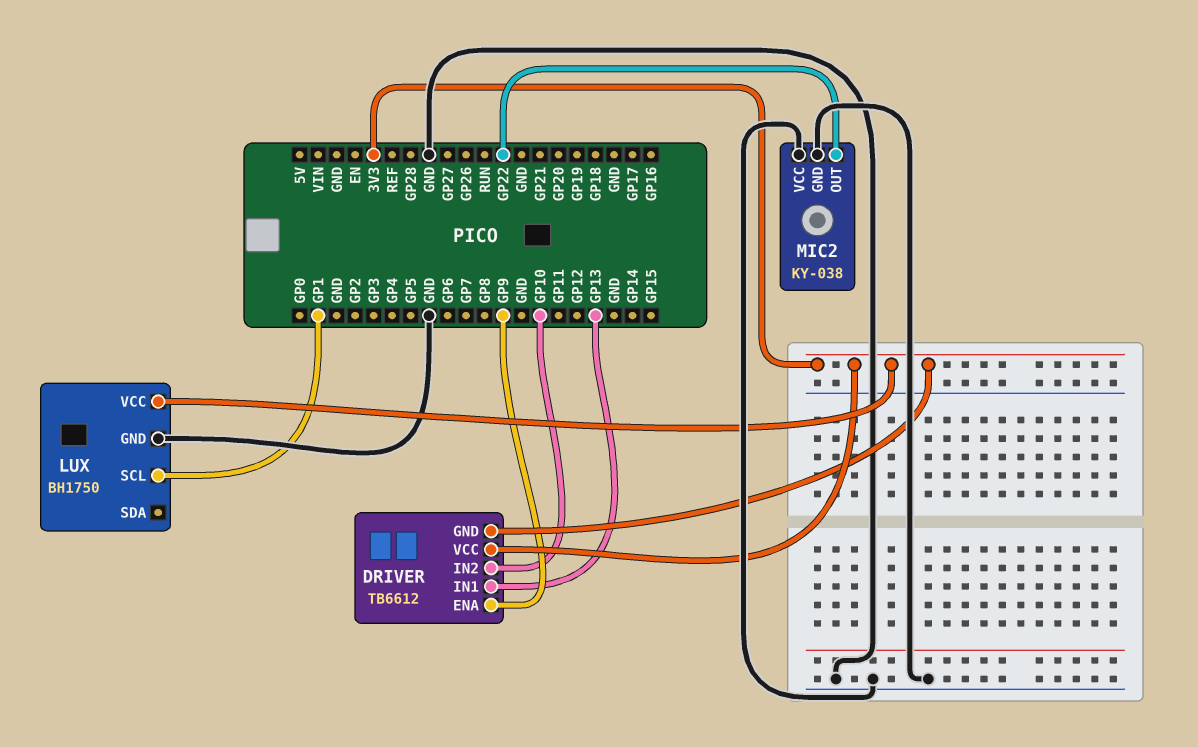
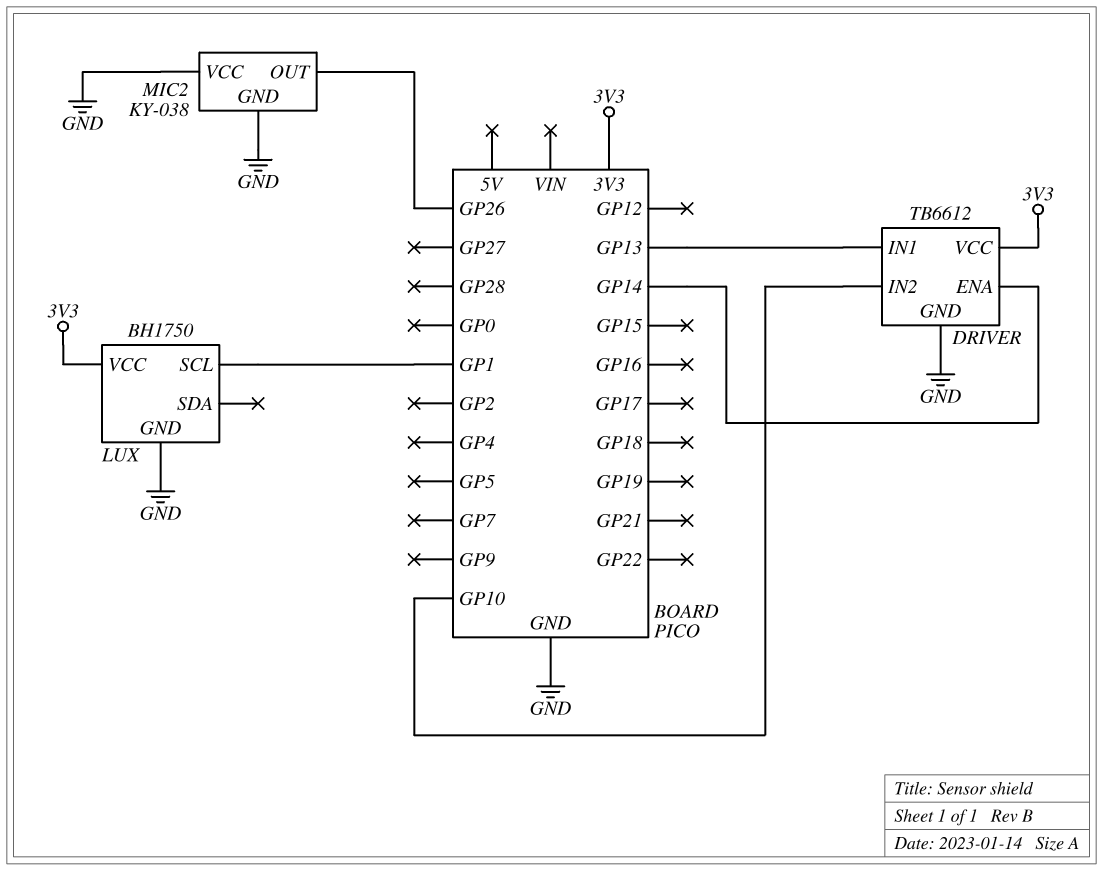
DRIVER pin ENA: GP9 -> GP14
DRIVER pin GND: 3V3 -> GND
MIC2 pin OUT: GP22 -> GP26

